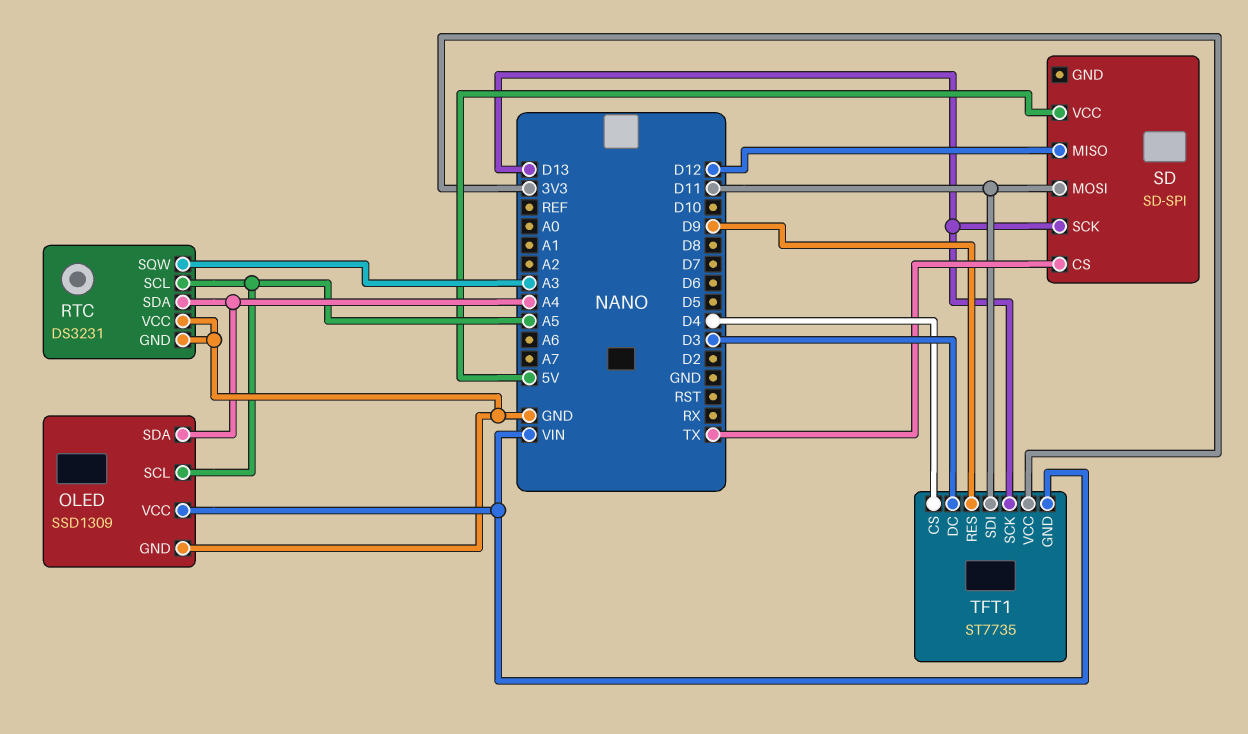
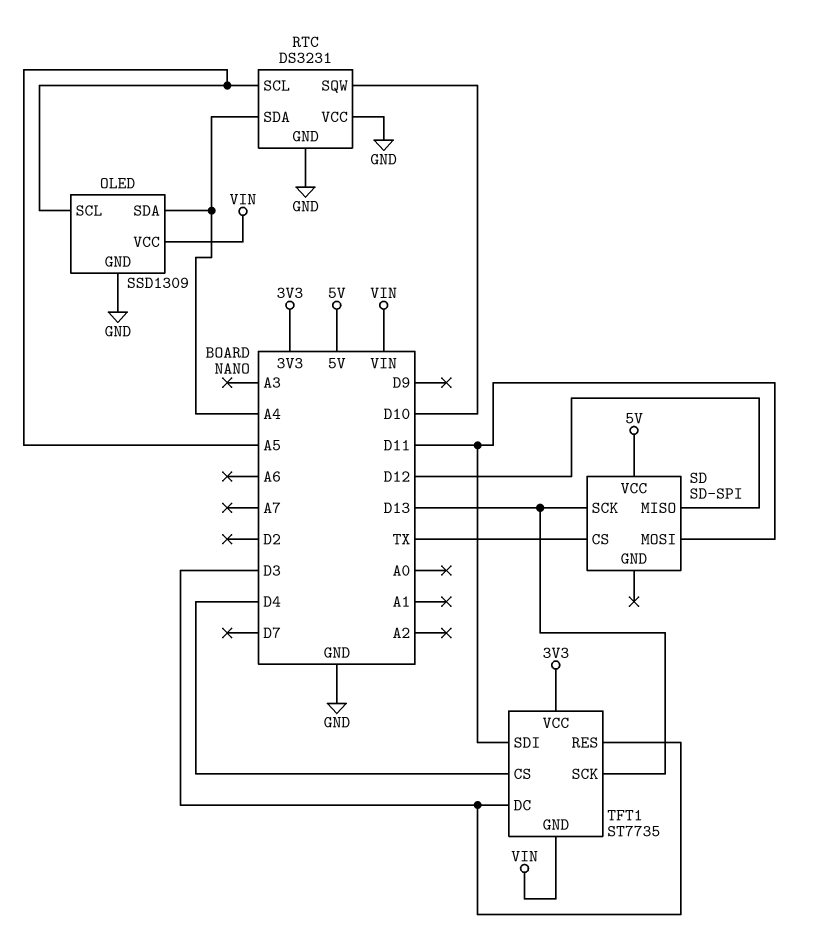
RTC pin SQW: A3 -> D10
TFT1 pin RES: D9 -> D3

